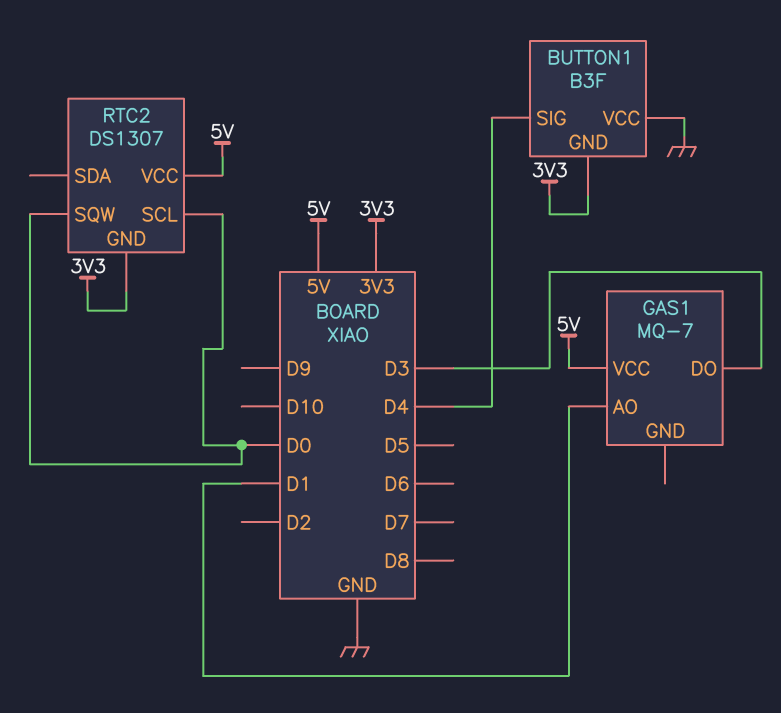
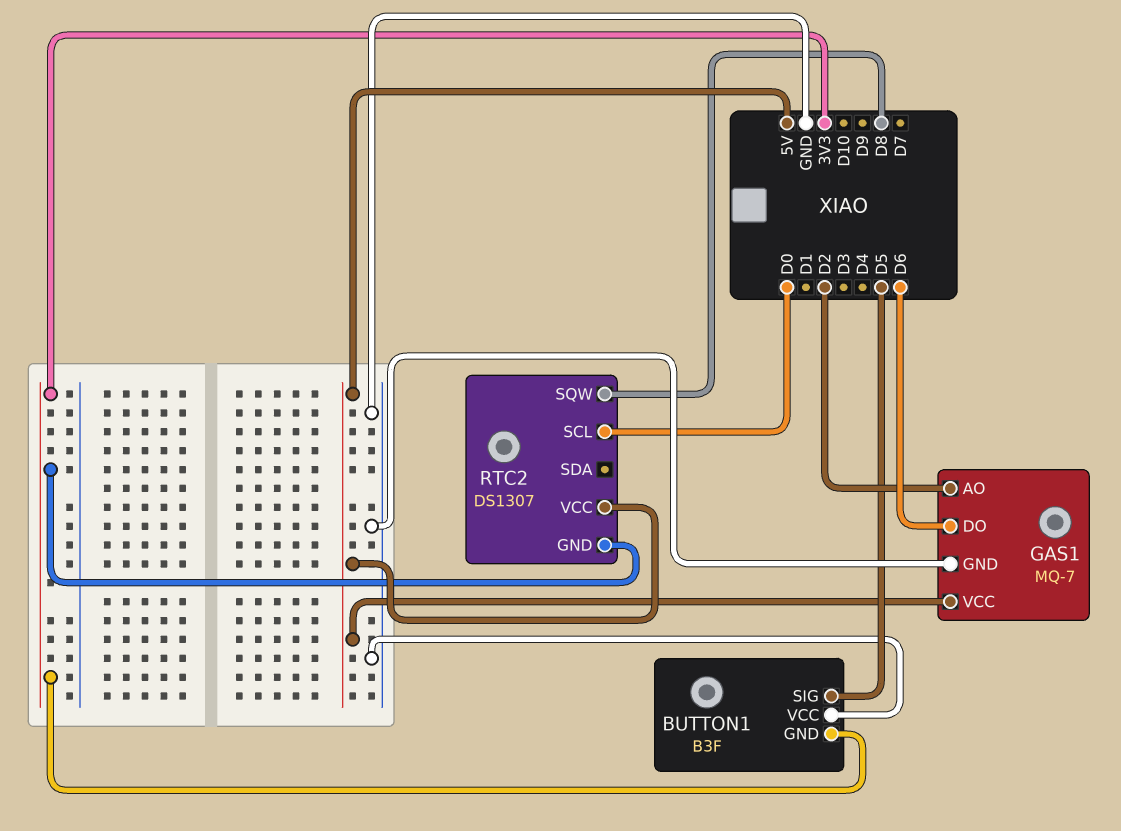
BUTTON1 pin SIG: D4 -> D5
GAS1 pin AO: D1 -> D2
GAS1 pin DO: D3 -> D6
GAS1 pin GND: none -> GND
RTC2 pin SQW: D0 -> D8

